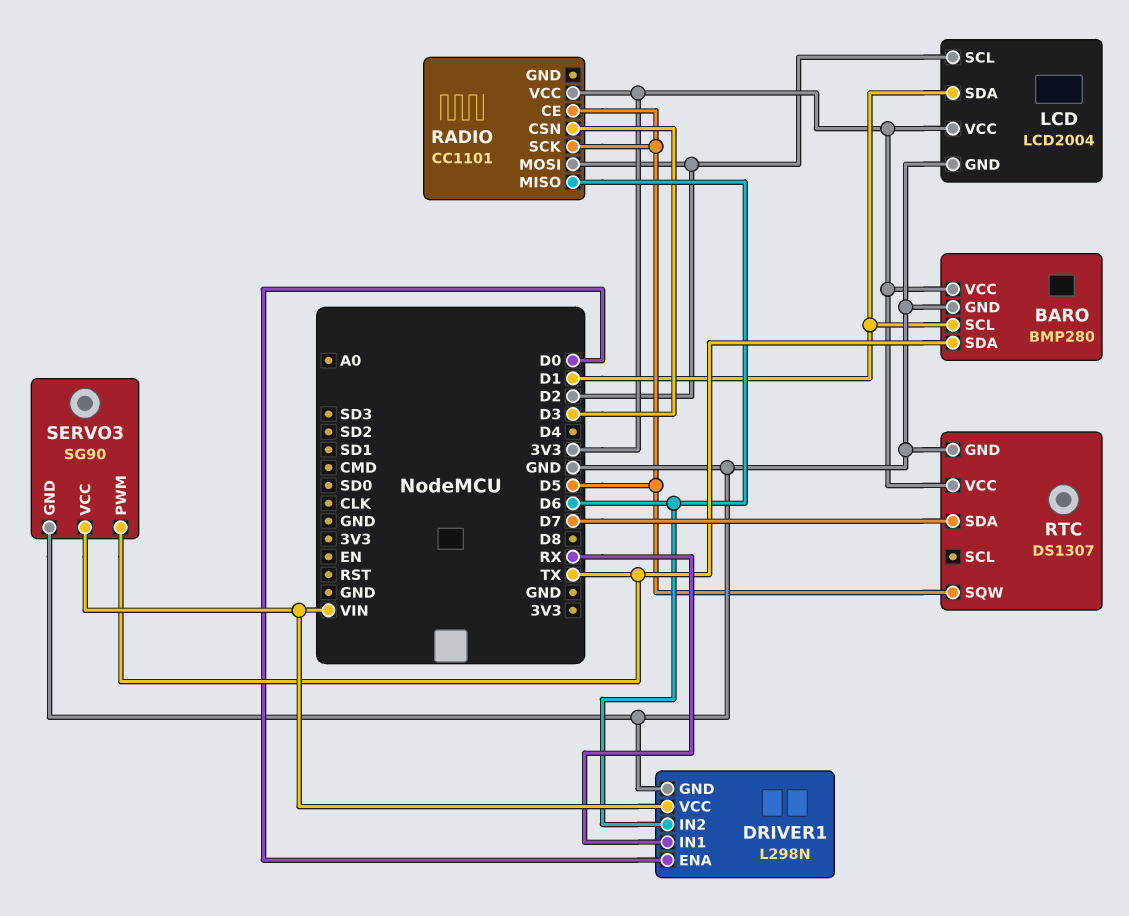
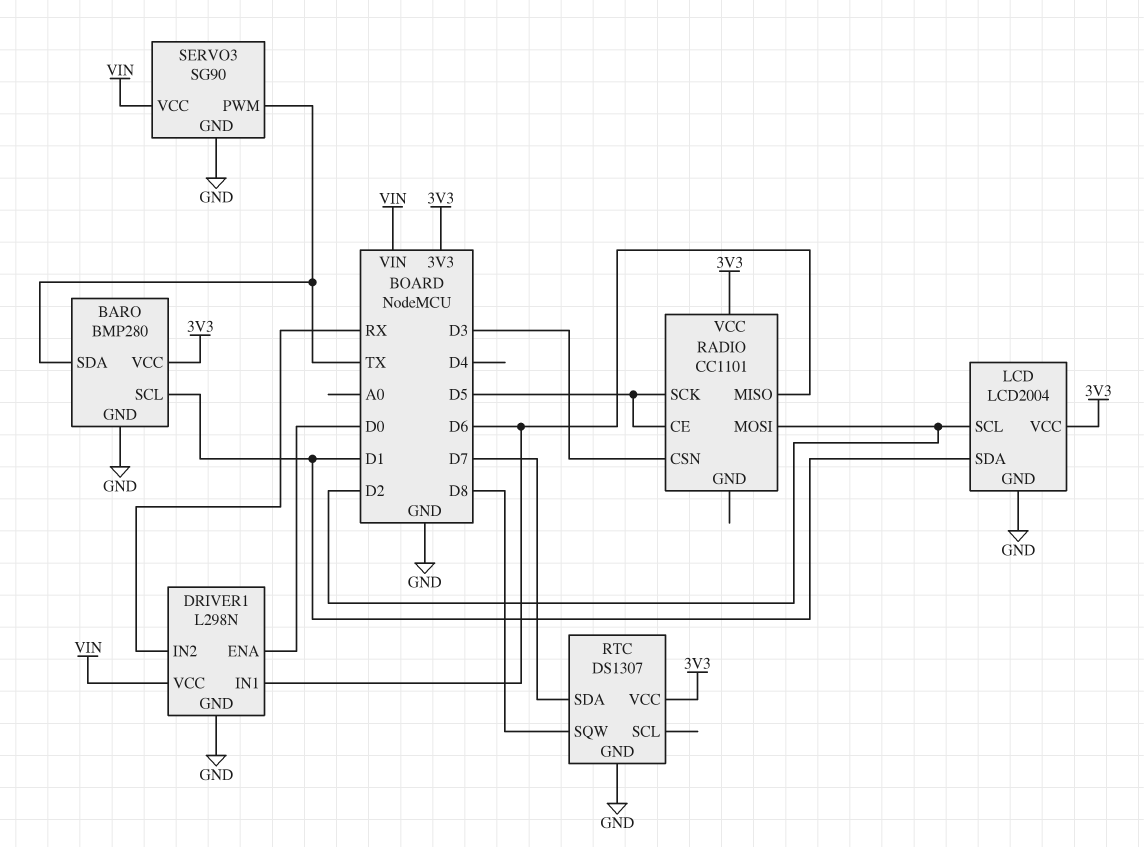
DRIVER1 pin IN1: RX -> D6
DRIVER1 pin IN2: D6 -> RX
RTC pin SQW: D5 -> D8

